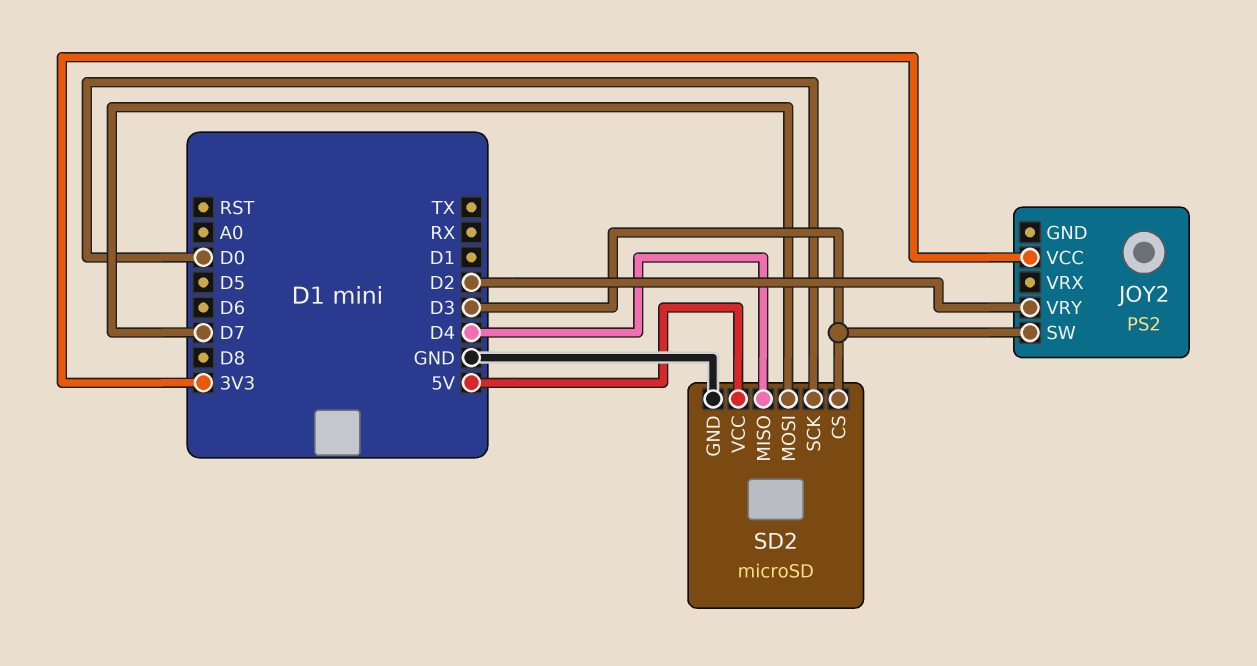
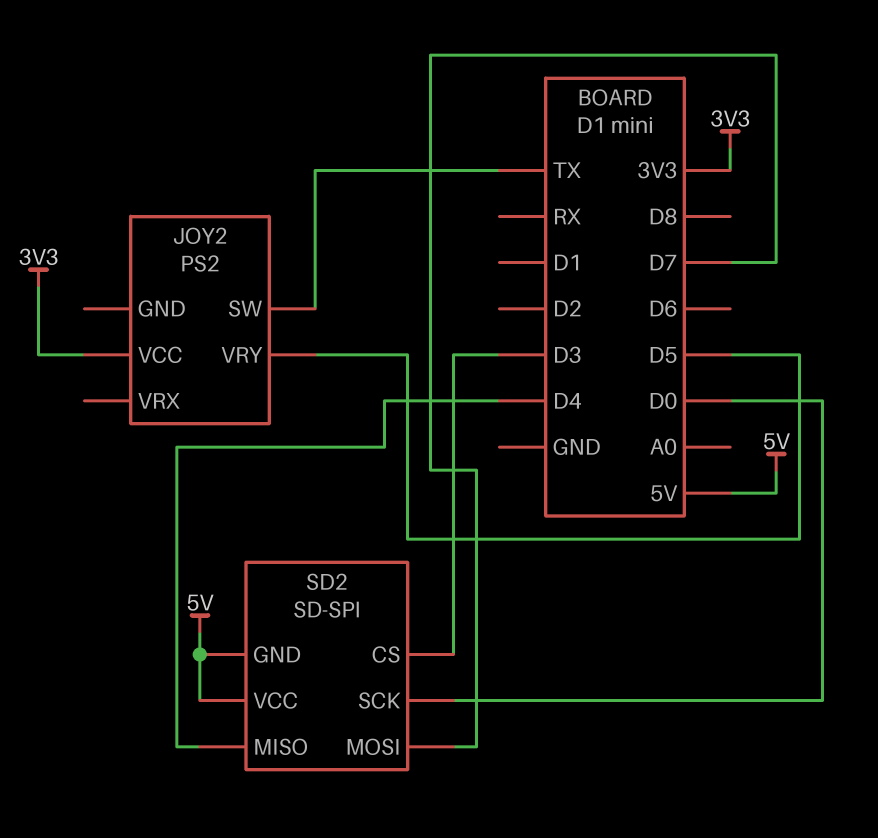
JOY2 pin SW: D3 -> TX
JOY2 pin VRY: D2 -> D5
SD2: microSD -> SD-SPI
SD2 pin GND: GND -> 5V

